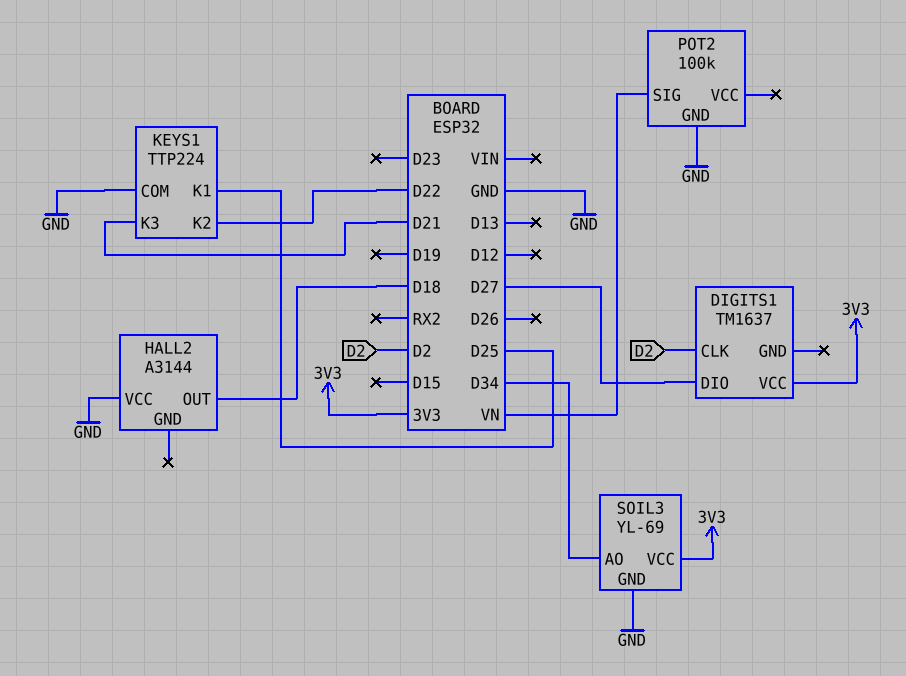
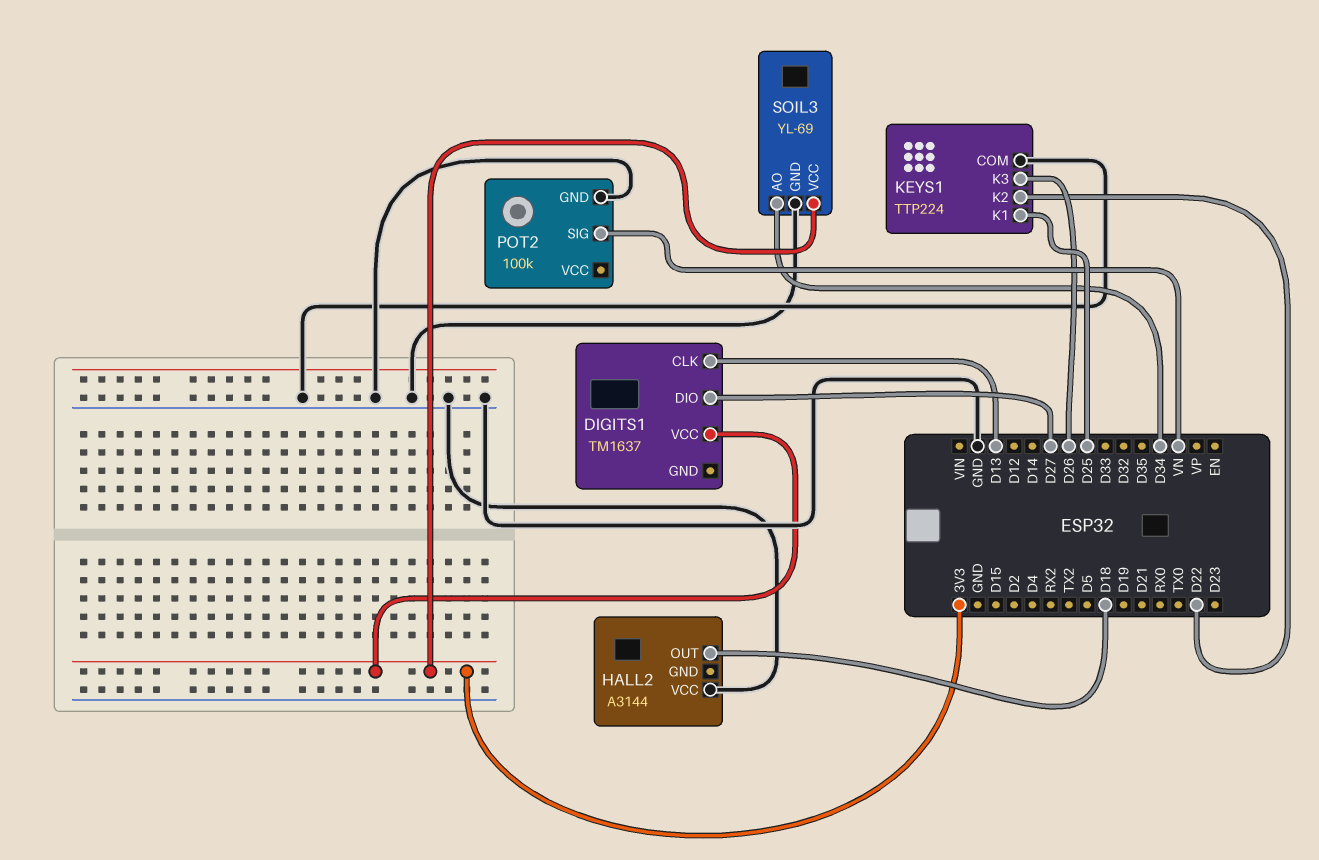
DIGITS1 pin CLK: D2 -> D13
KEYS1 pin K3: D21 -> D26

